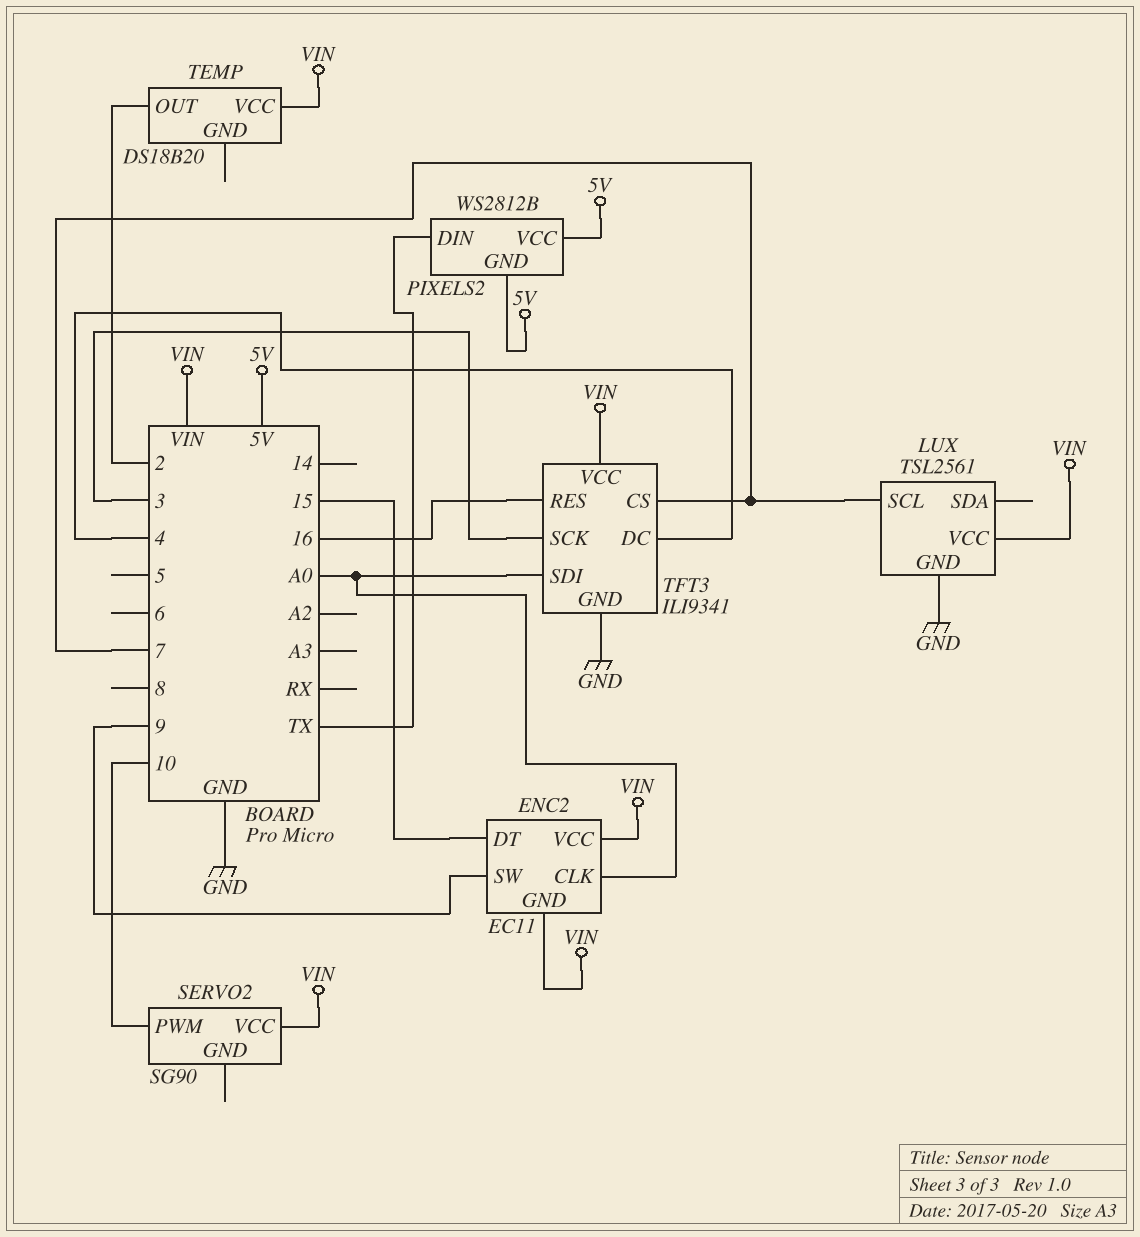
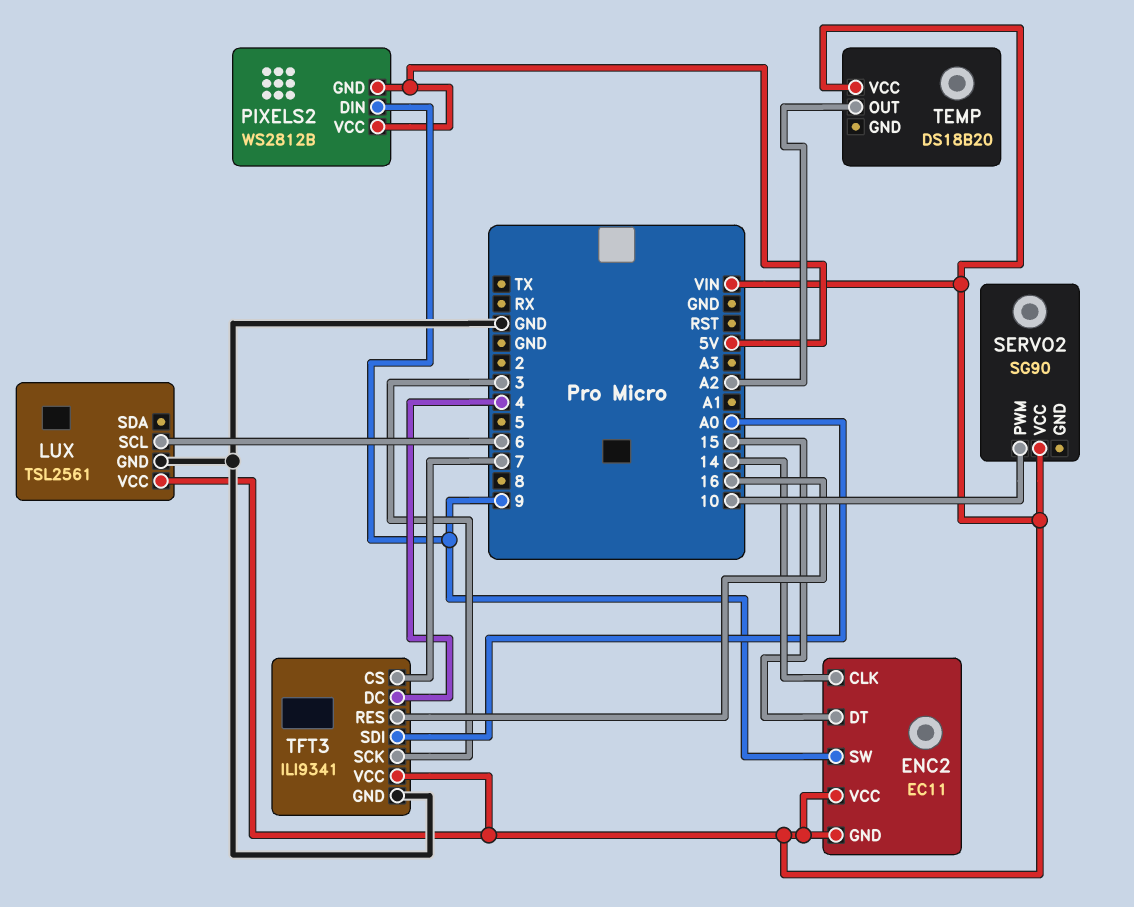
ENC2 pin CLK: A0 -> 14
LUX pin SCL: 7 -> 6
PIXELS2 pin DIN: TX -> 9
TEMP pin OUT: 2 -> A2

